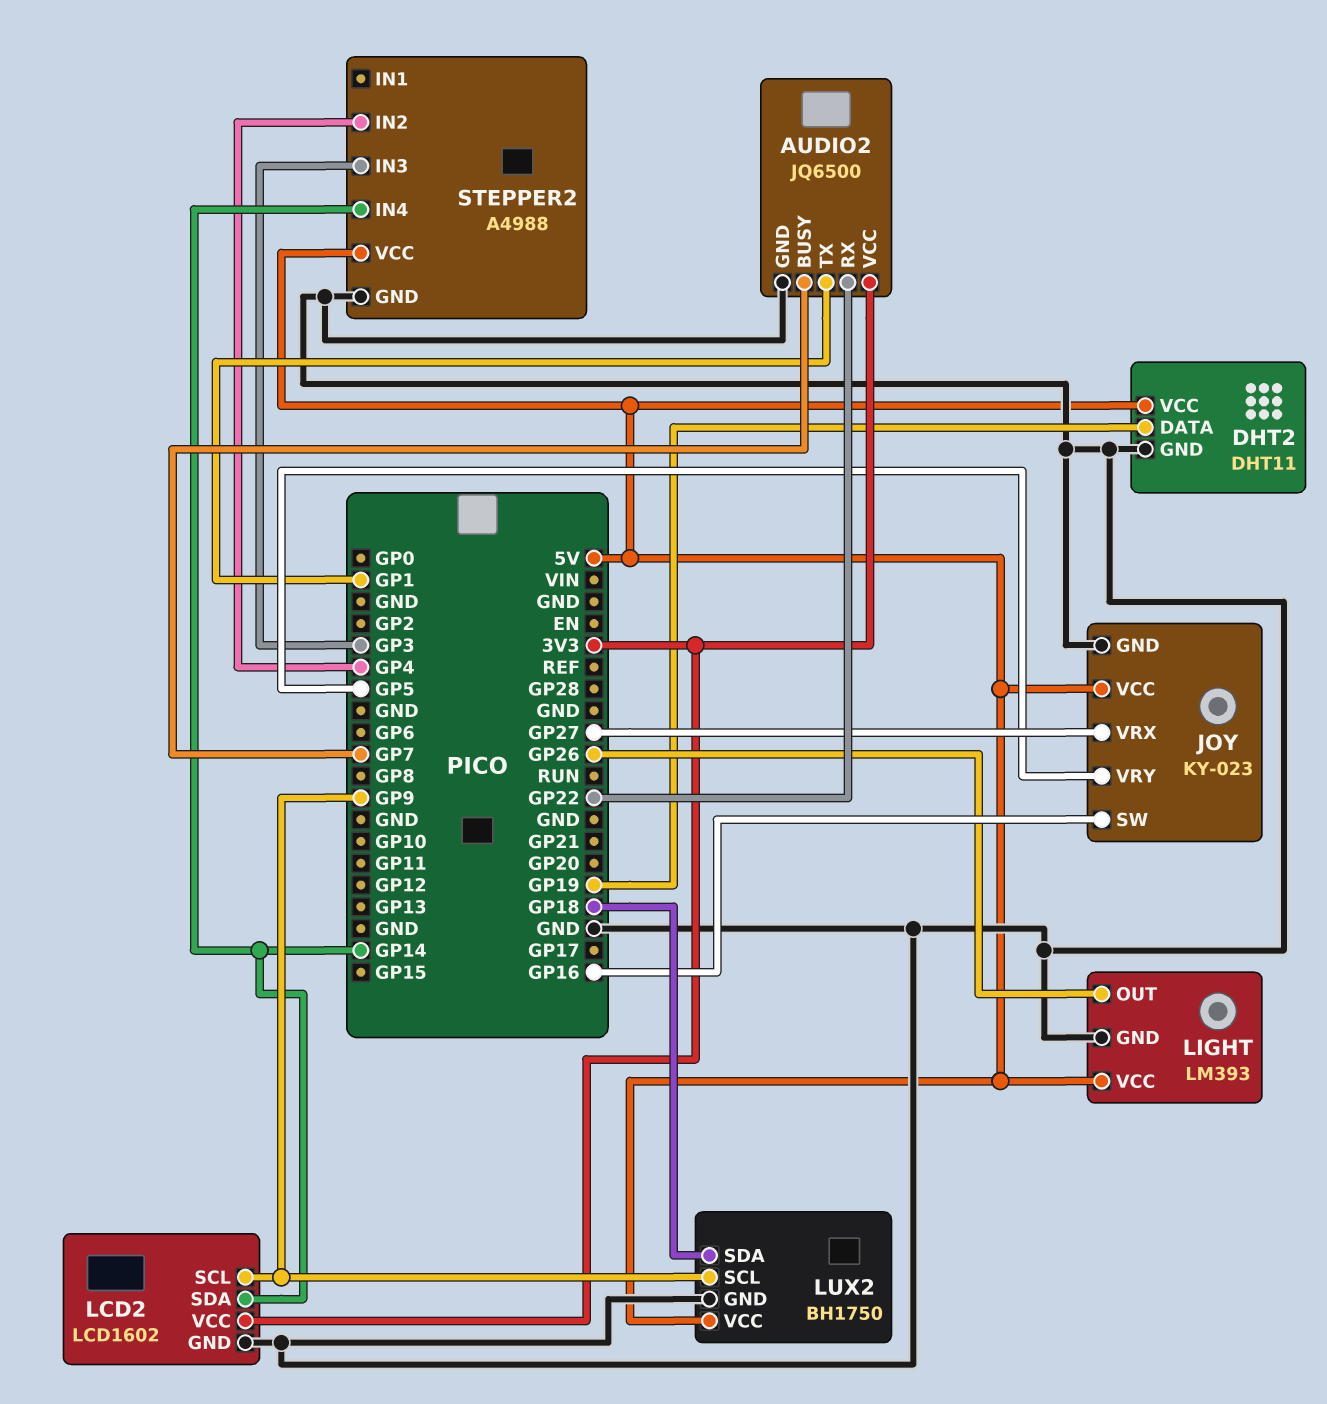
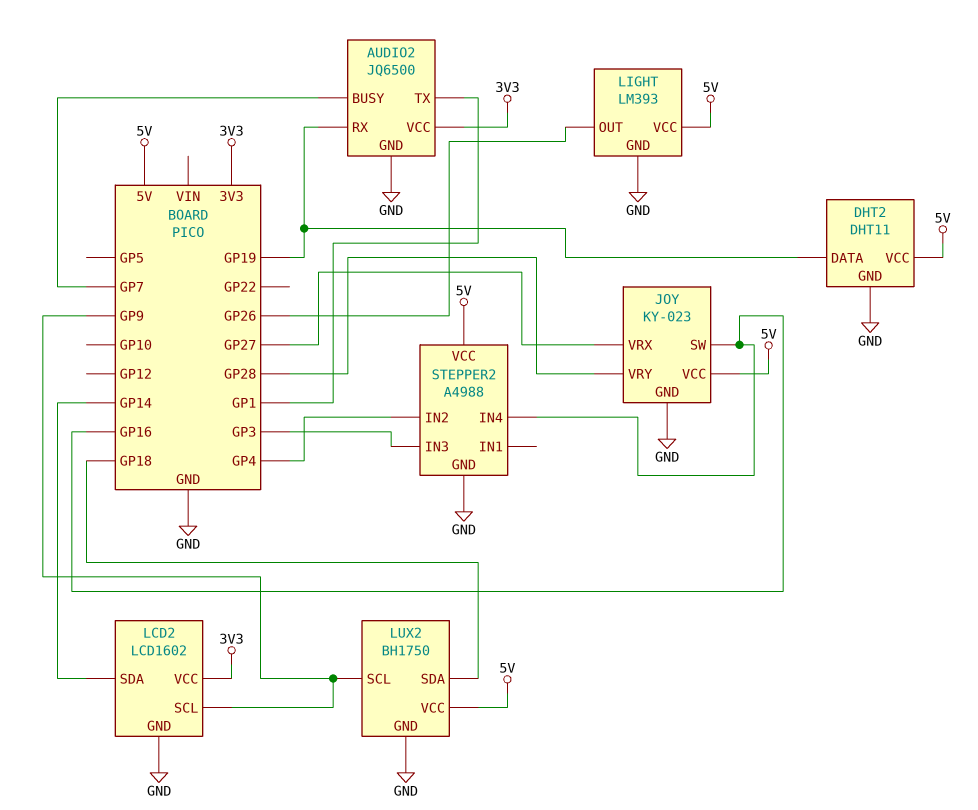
AUDIO2 pin RX: GP22 -> GP19
JOY pin VRY: GP5 -> GP28
STEPPER2 pin IN4: GP14 -> GP16

